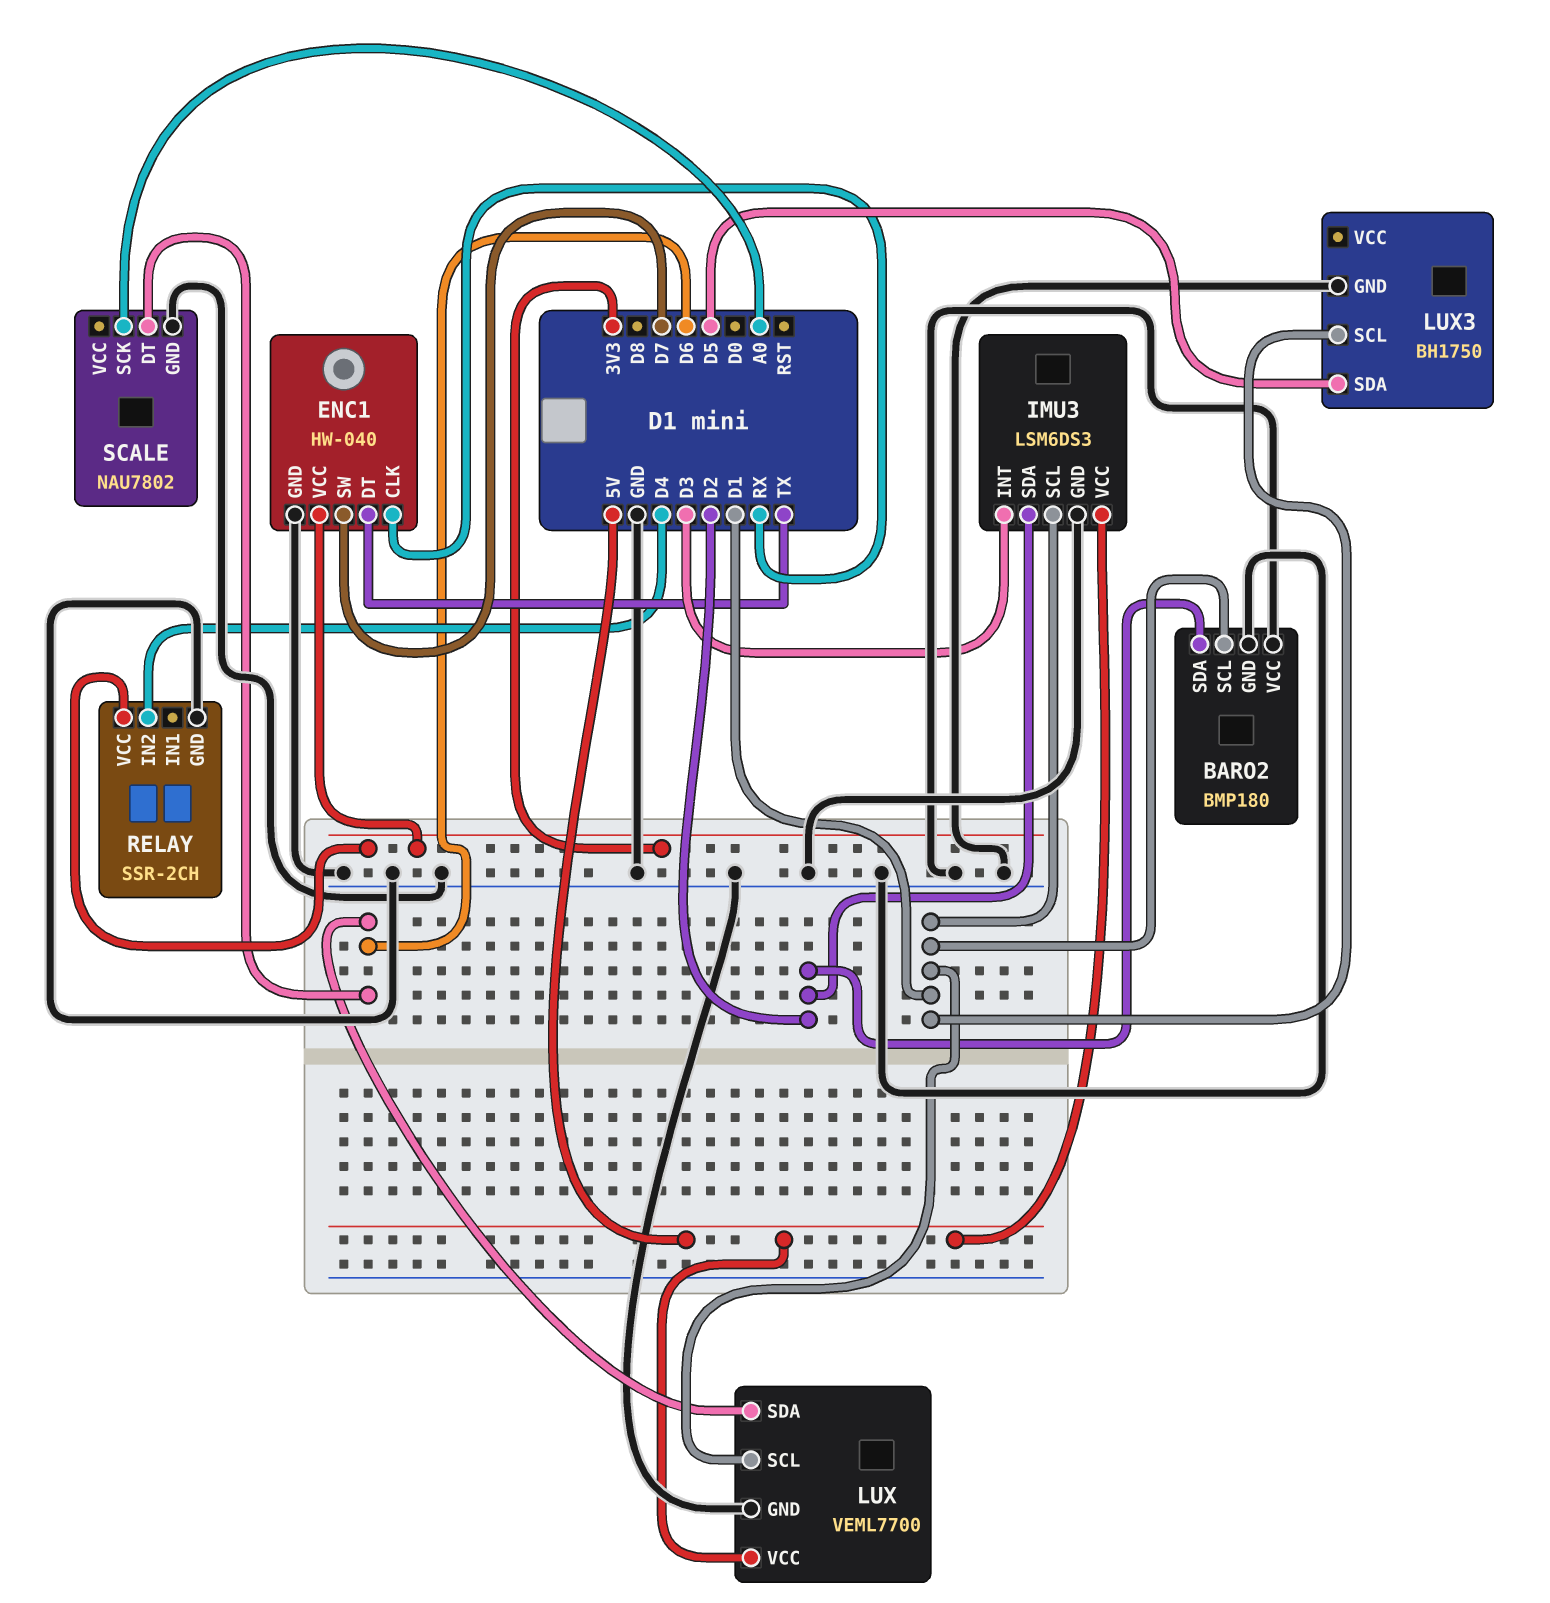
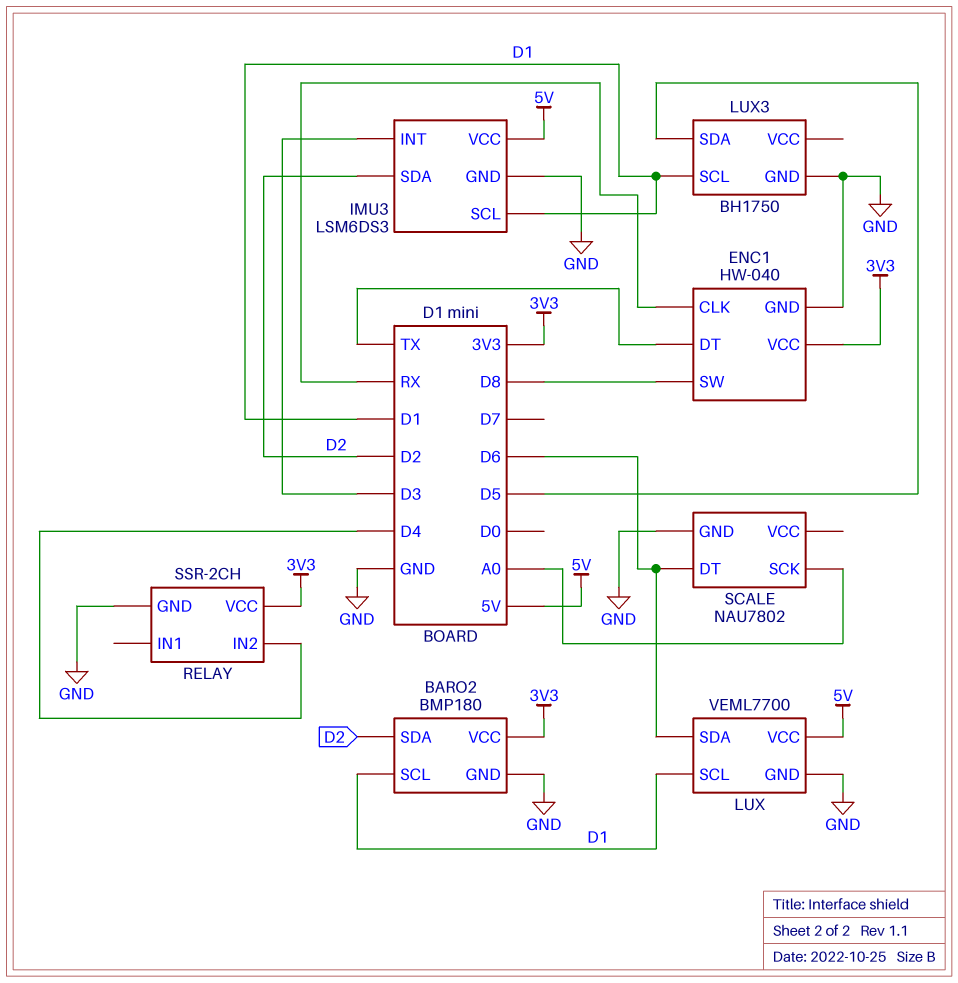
BARO2 pin VCC: GND -> 3V3
ENC1 pin SW: D7 -> D8

